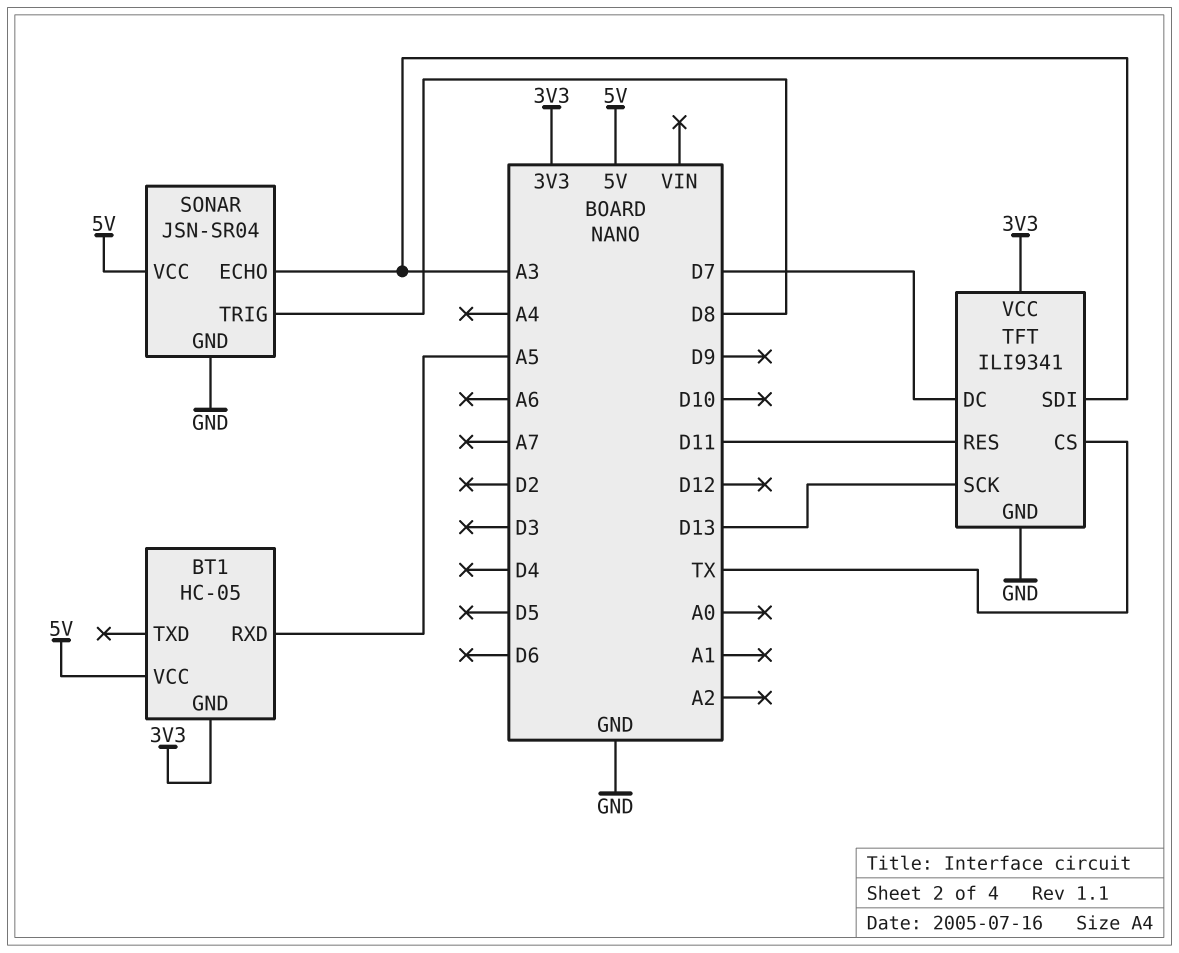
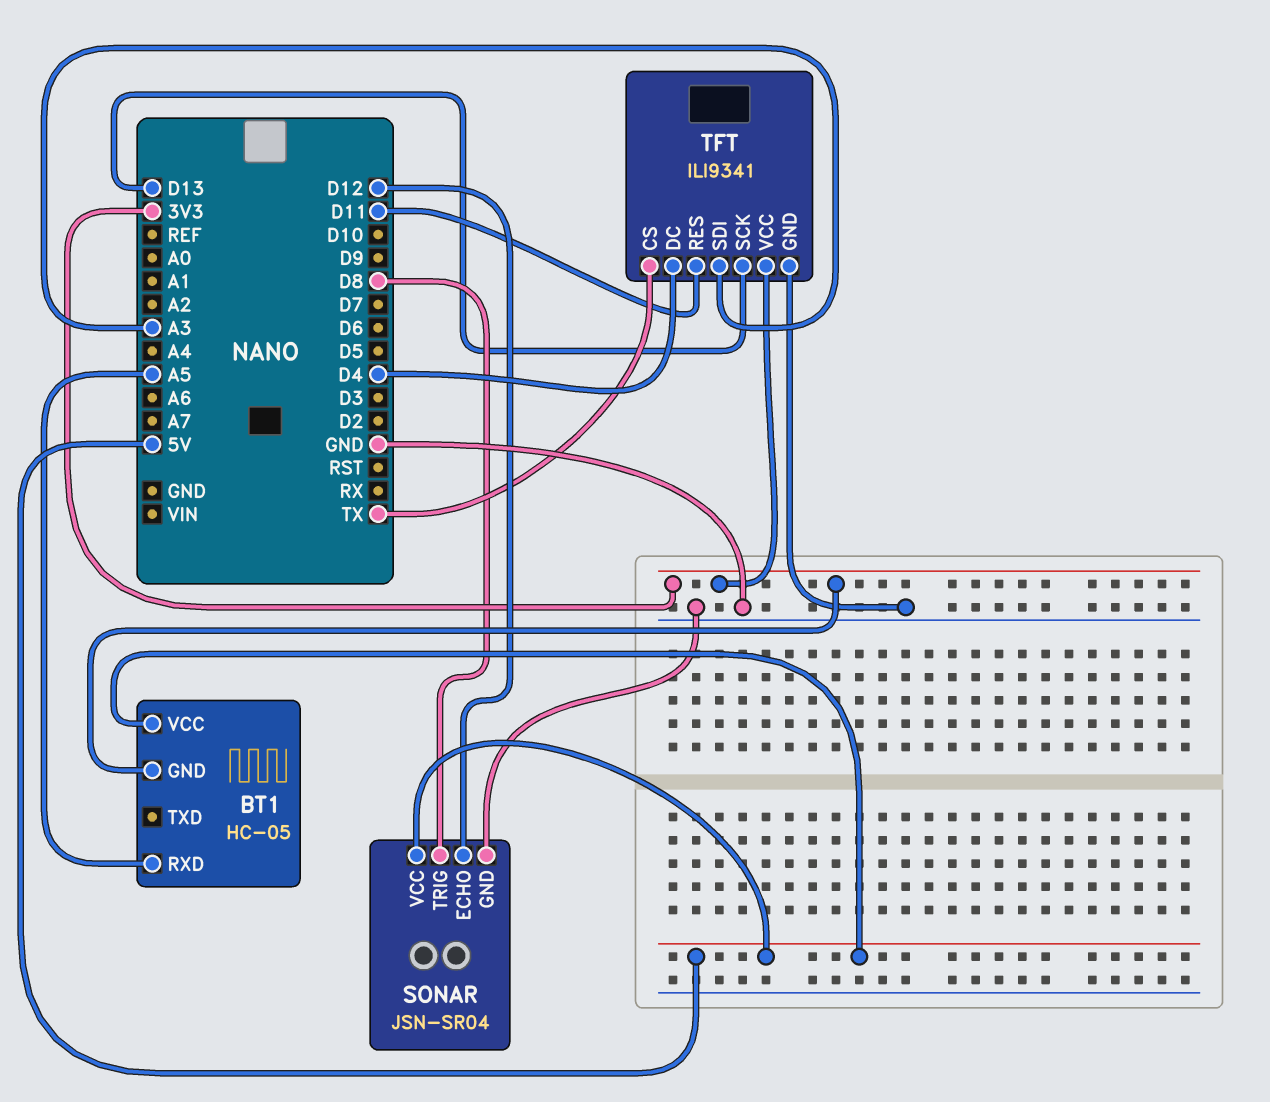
SONAR pin ECHO: A3 -> D12
TFT pin DC: D7 -> D4

